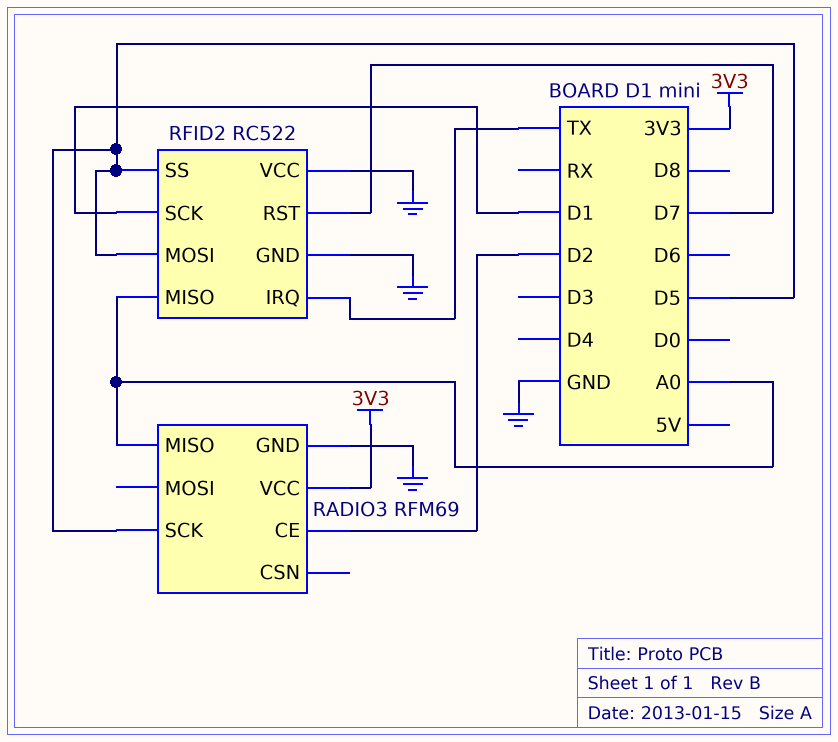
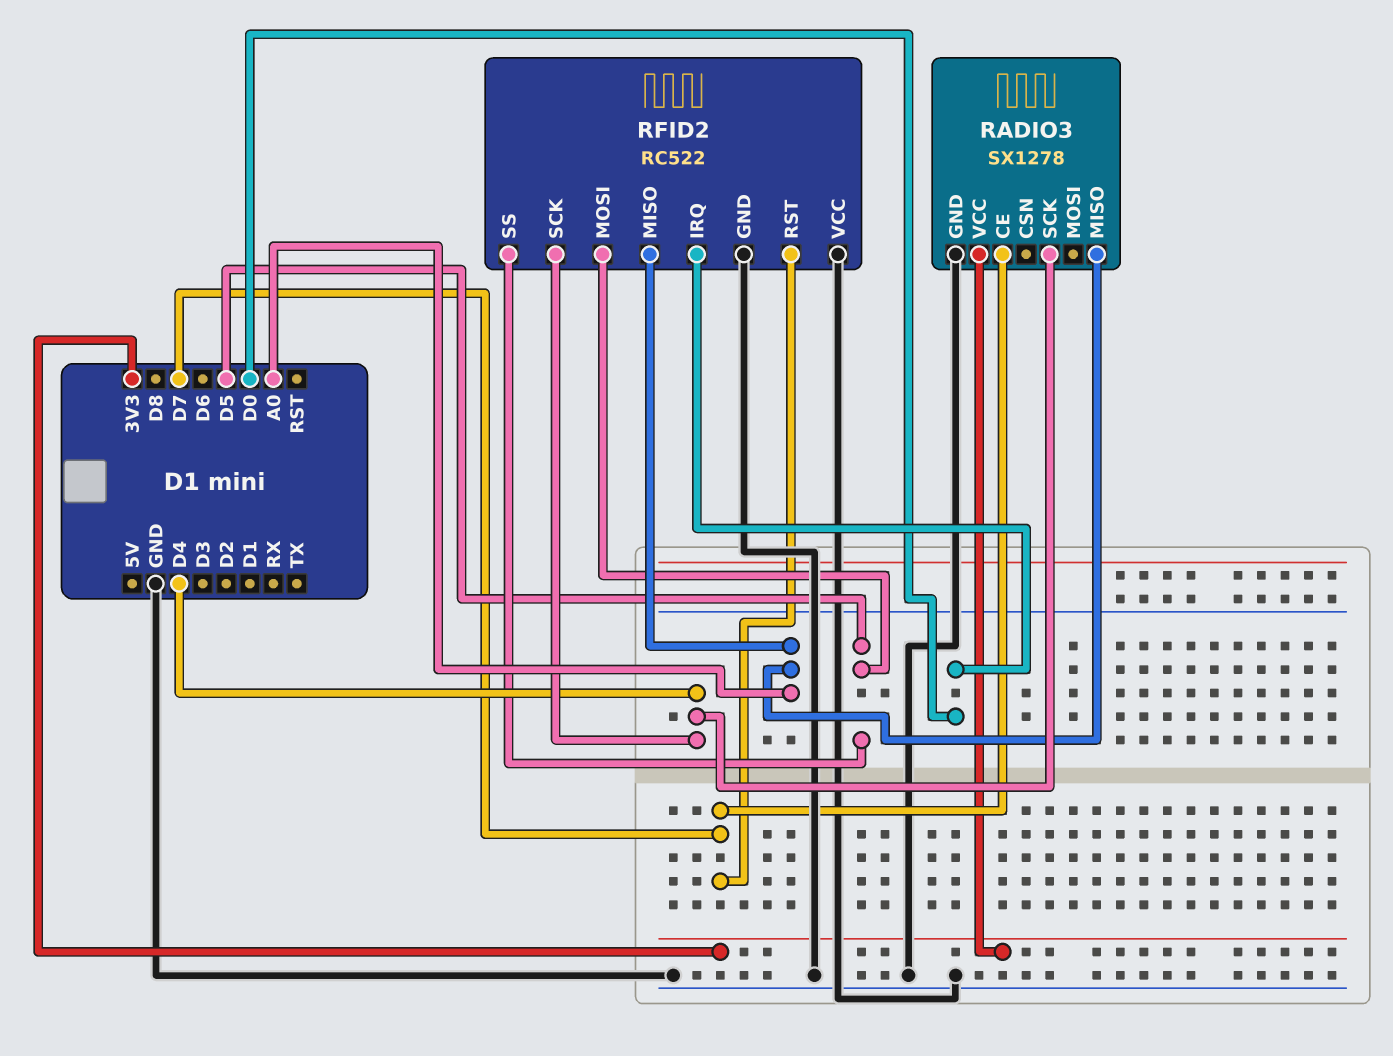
RADIO3: RFM69 -> SX1278
RADIO3 pin CE: D2 -> D7
RADIO3 pin SCK: D5 -> D4
RFID2 pin IRQ: TX -> D0
RFID2 pin SCK: D1 -> D4

